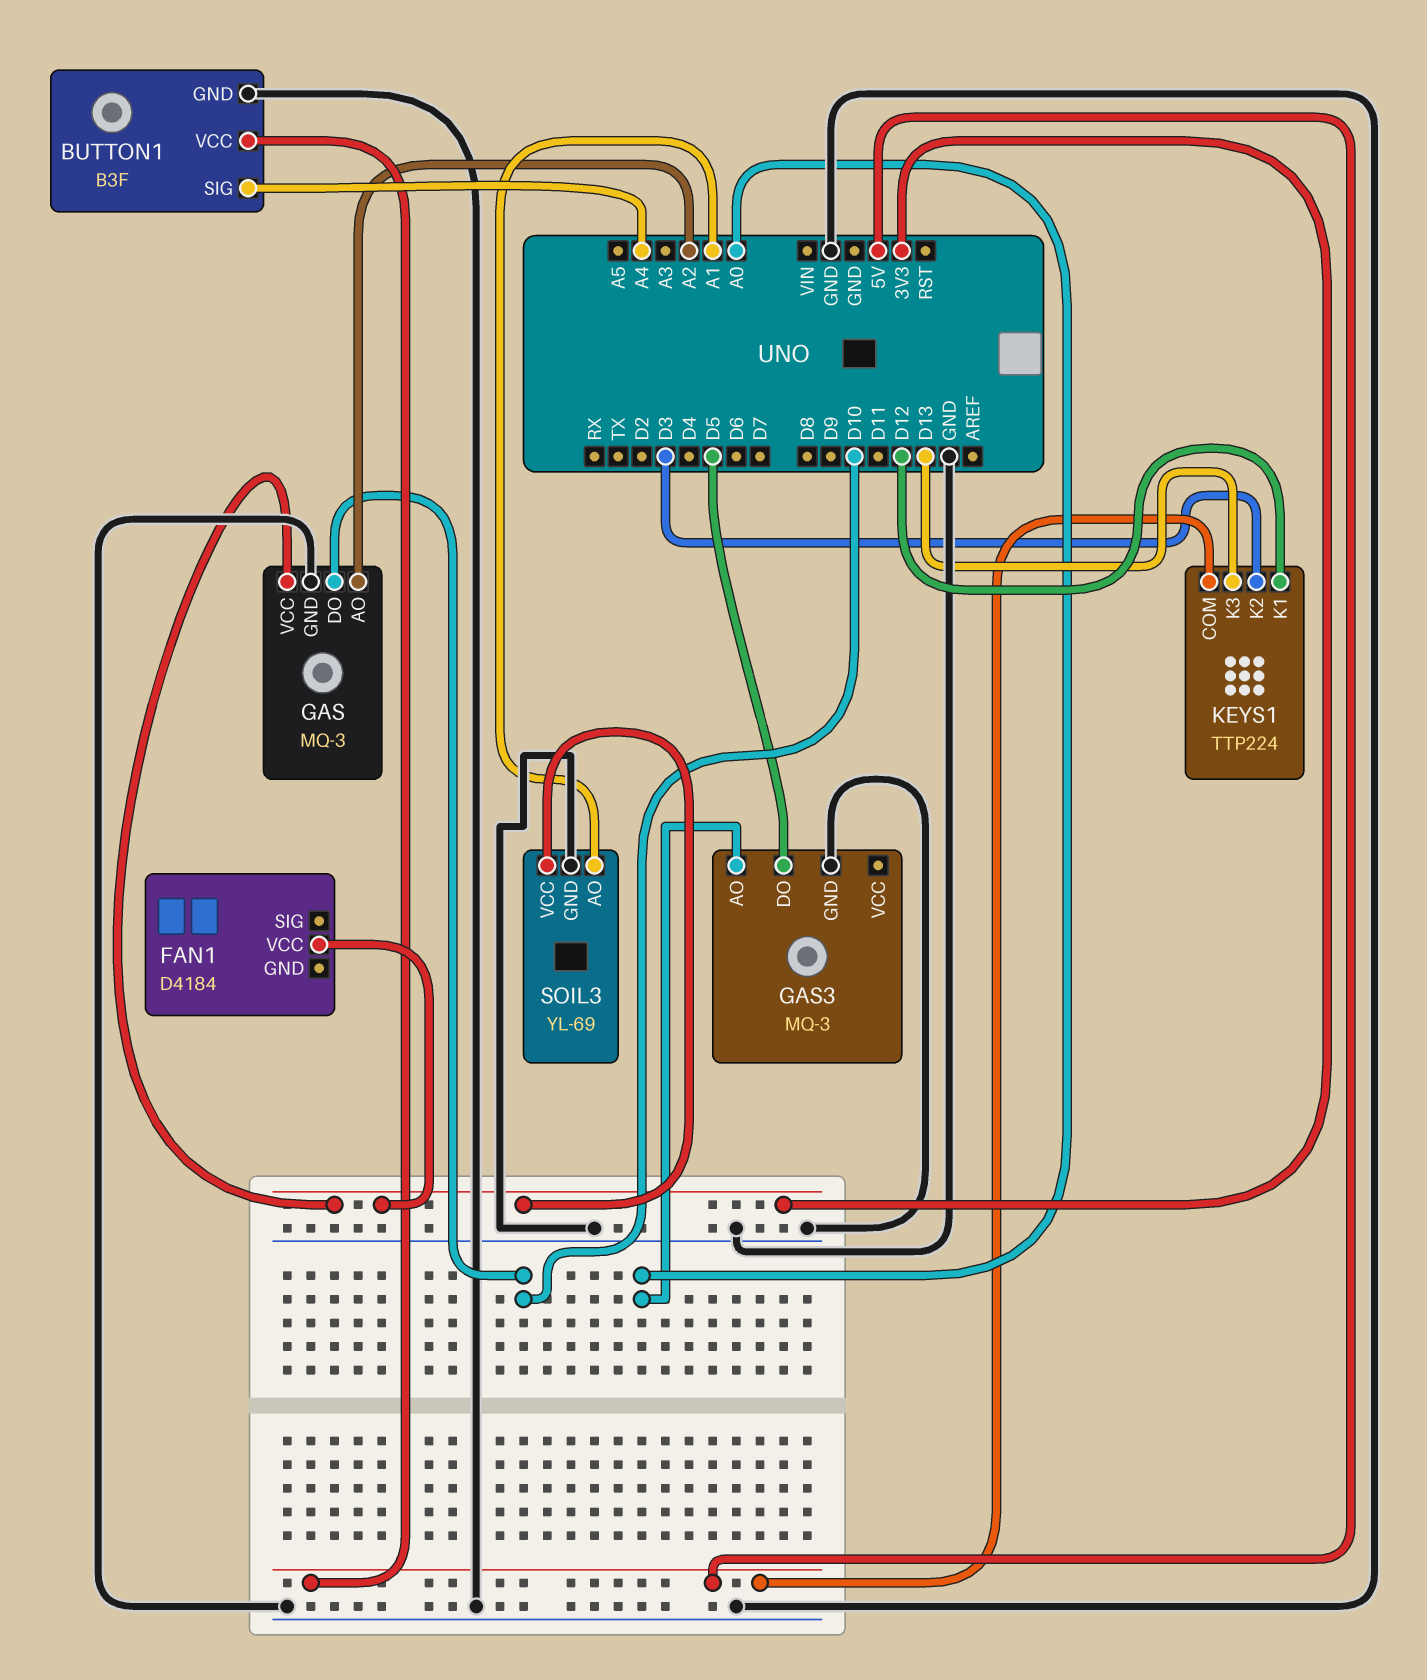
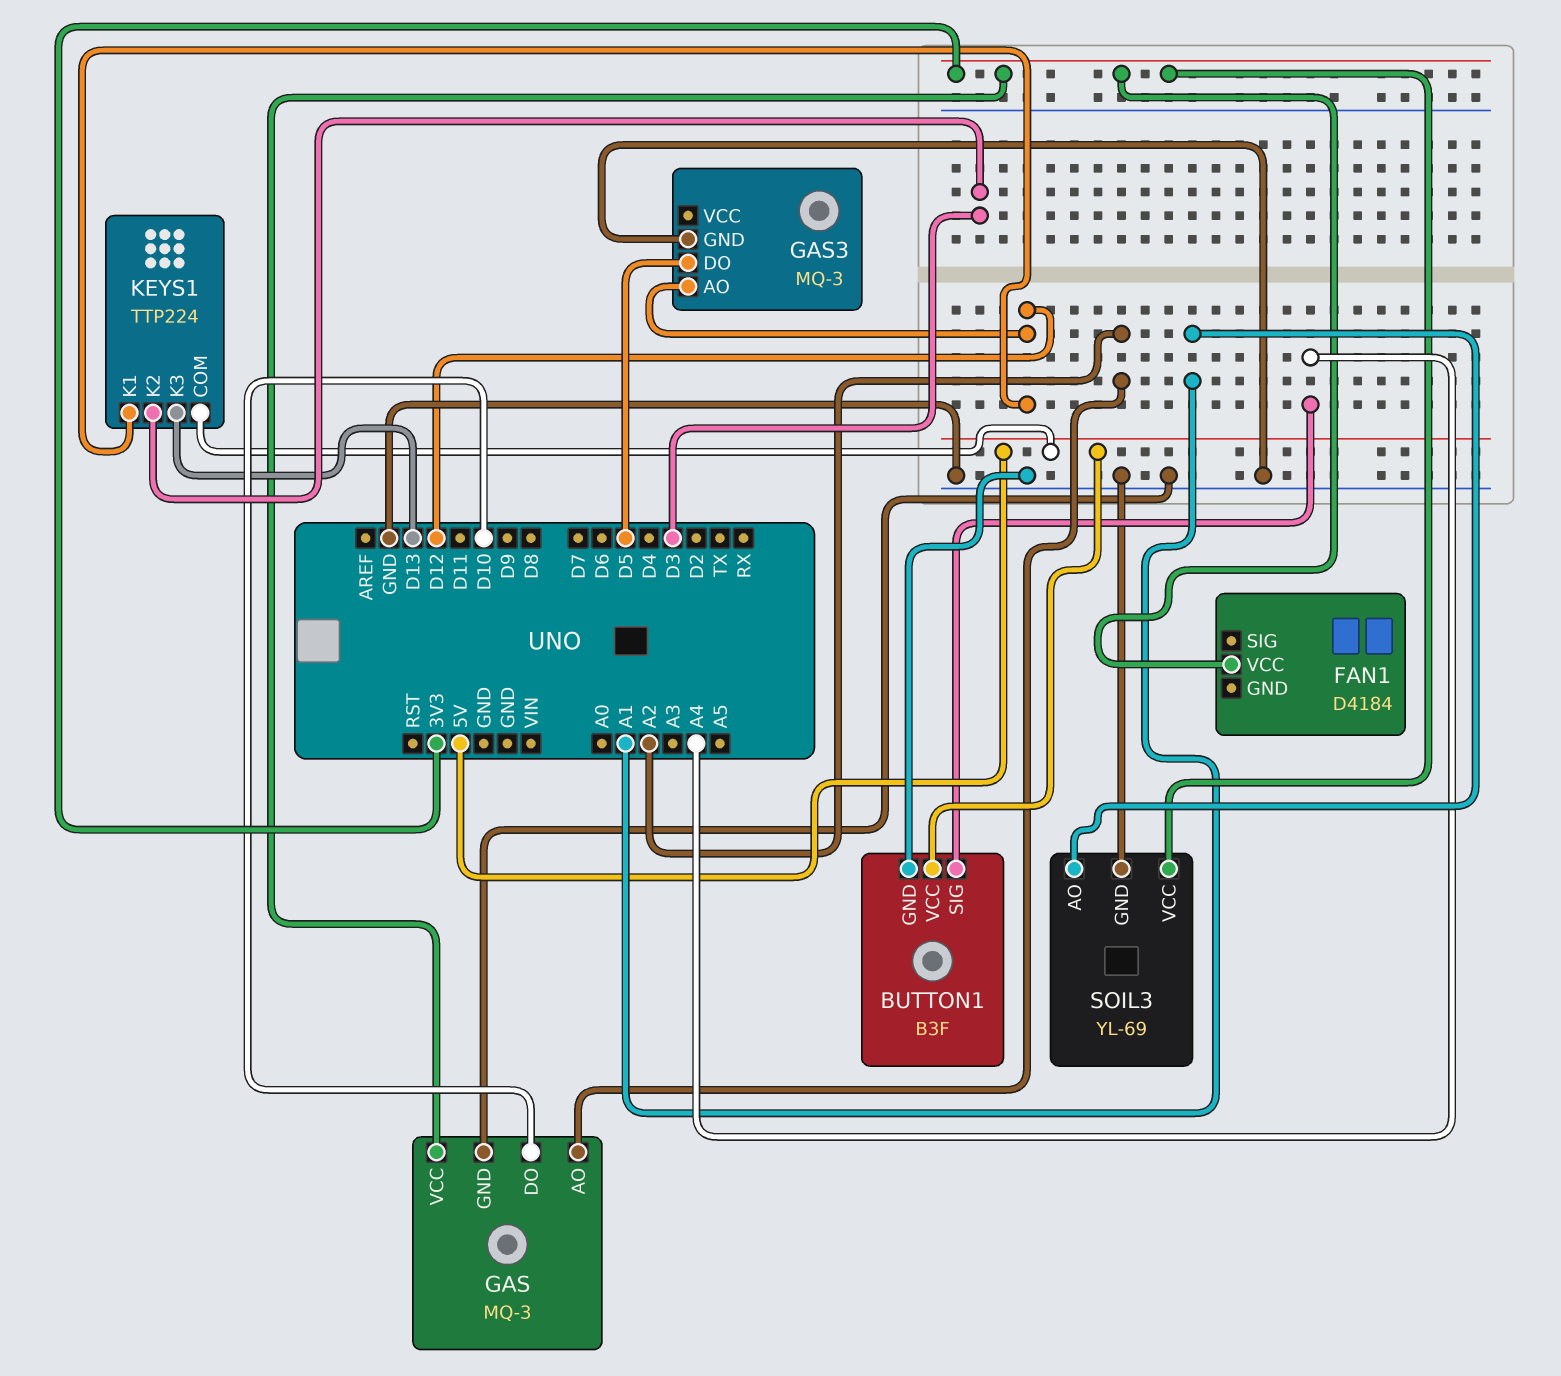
GAS3 pin AO: A0 -> D12

